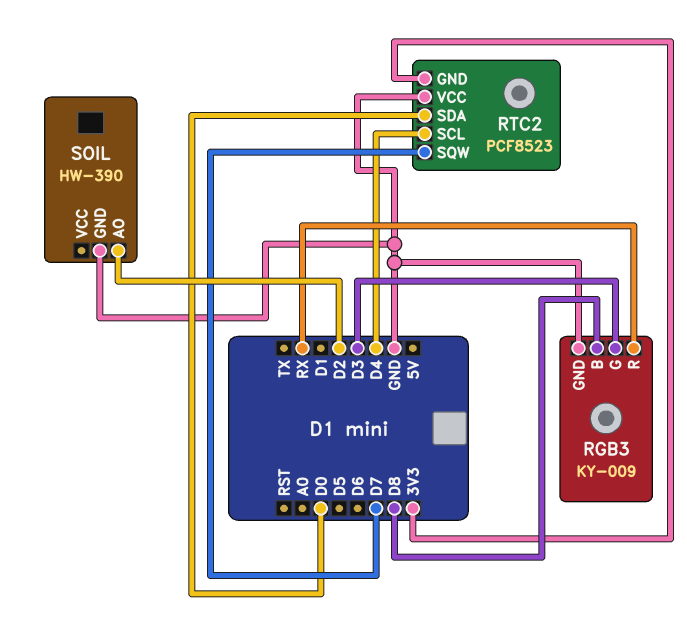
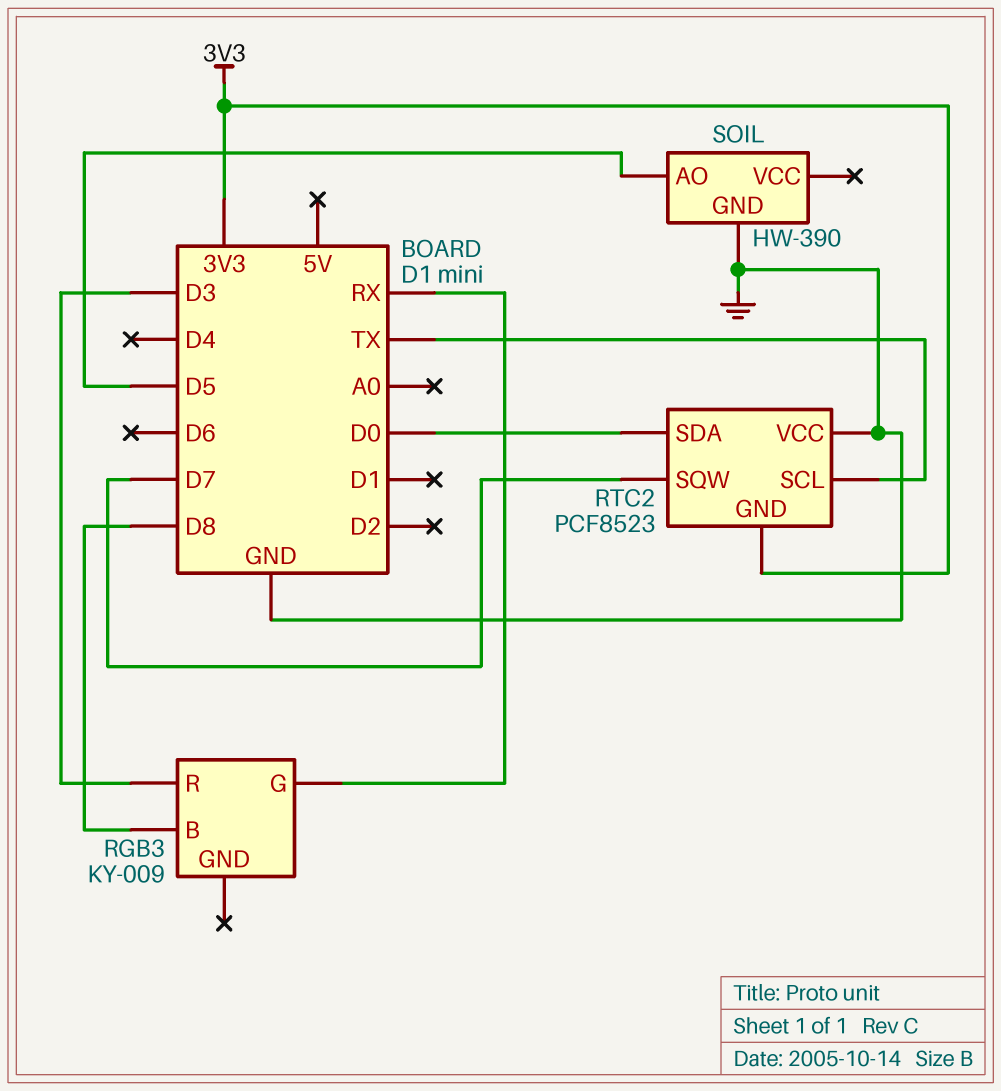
RGB3 pin G: D3 -> RX
RGB3 pin GND: GND -> none
RGB3 pin R: RX -> D3
RTC2 pin SCL: D4 -> TX
SOIL pin AO: D2 -> D5

